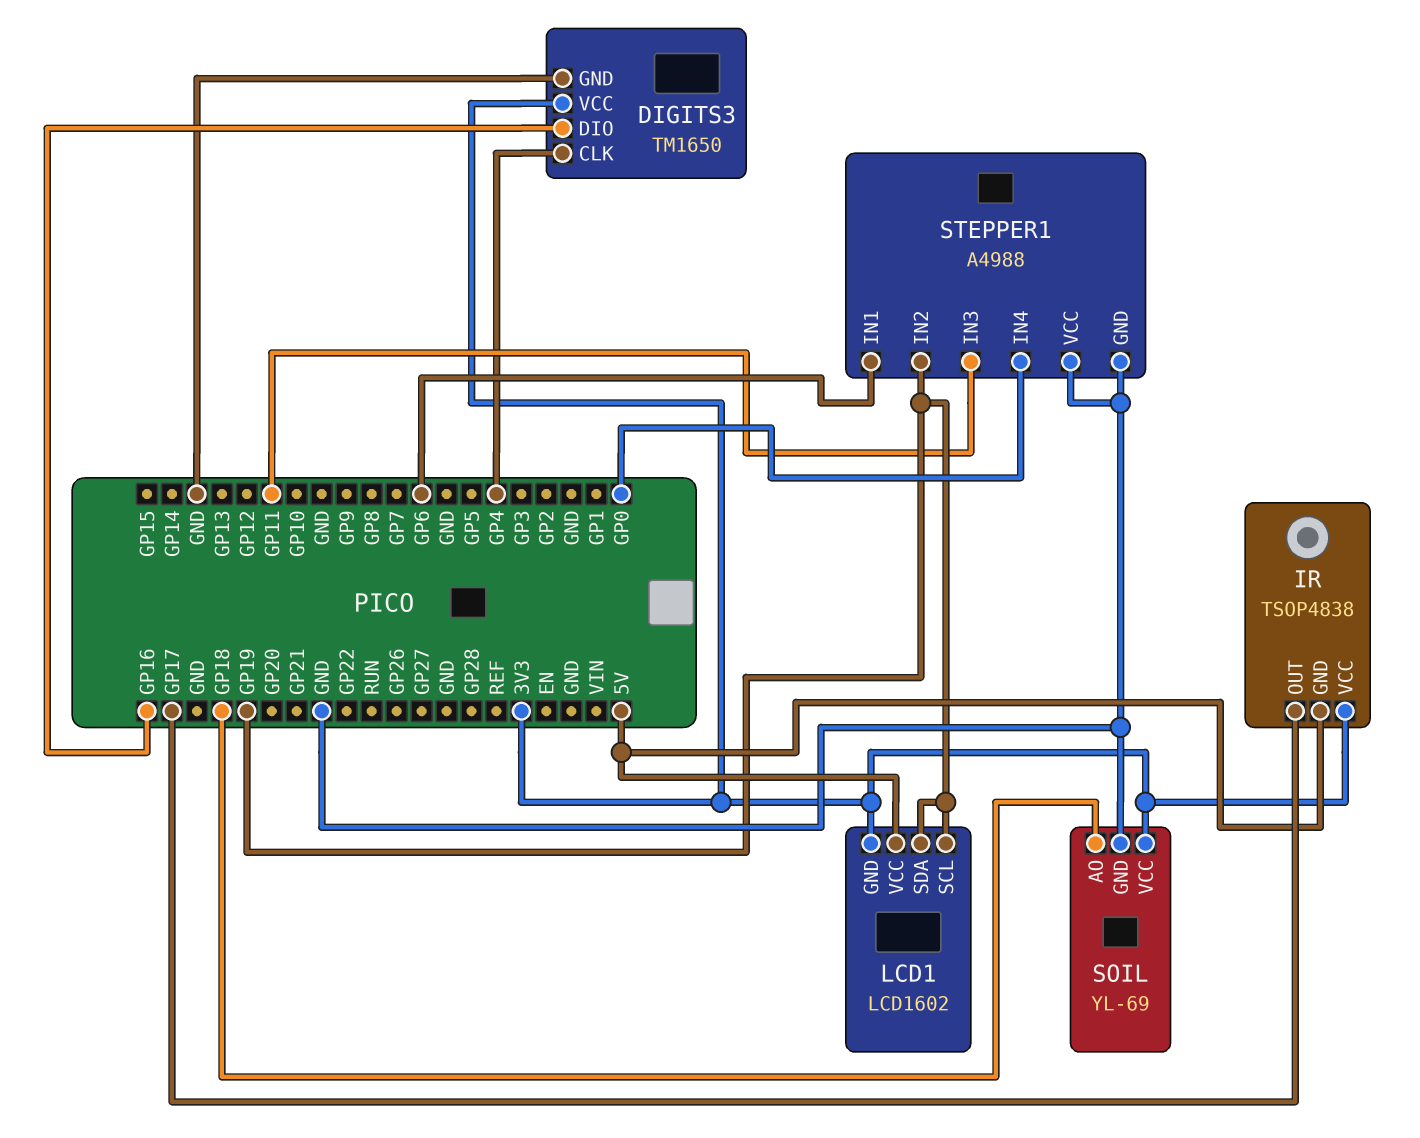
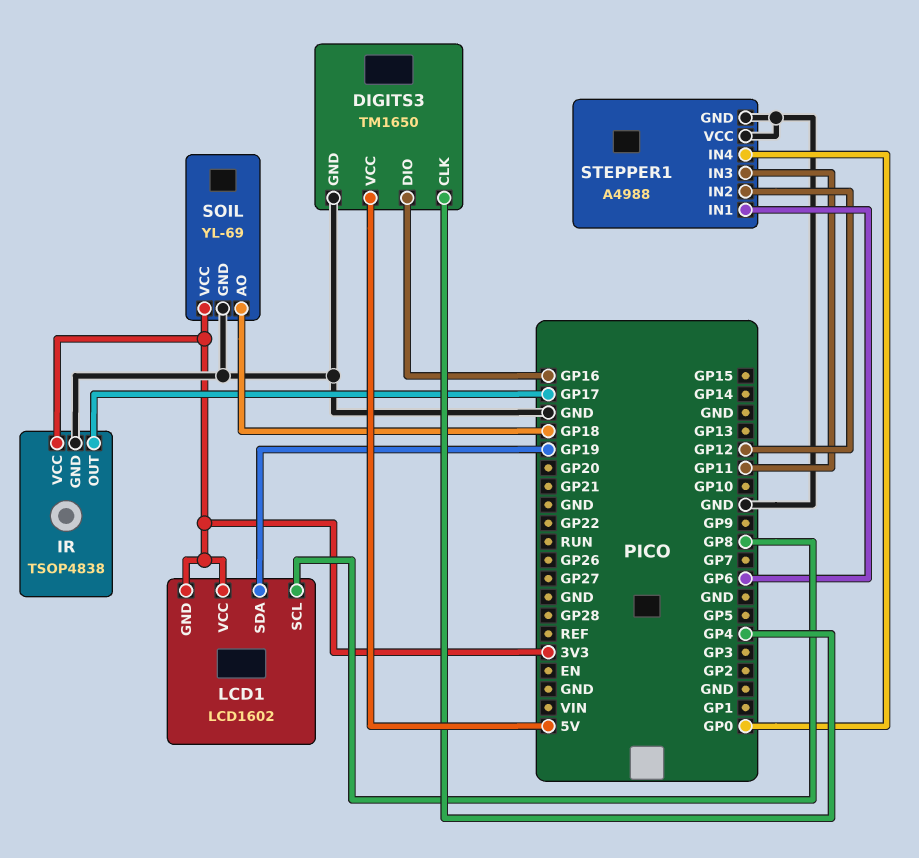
DIGITS3 pin VCC: 3V3 -> 5V
IR pin GND: 5V -> GND
LCD1 pin SCL: GP19 -> GP8
LCD1 pin VCC: 5V -> 3V3
STEPPER1 pin IN2: GP19 -> GP12

